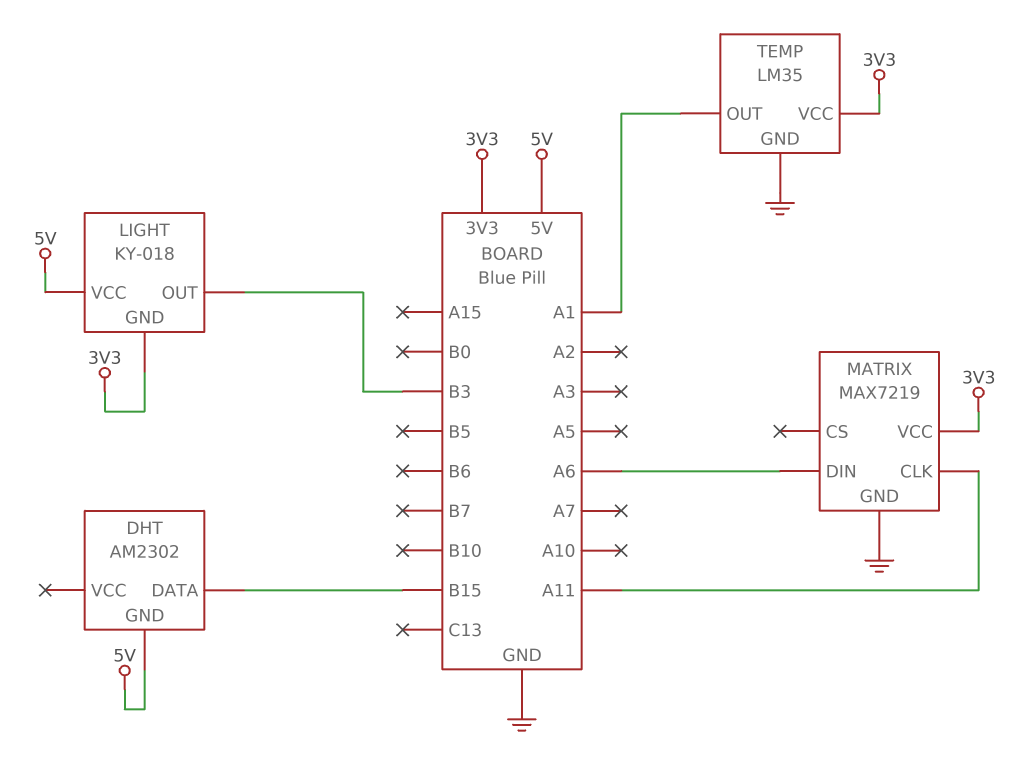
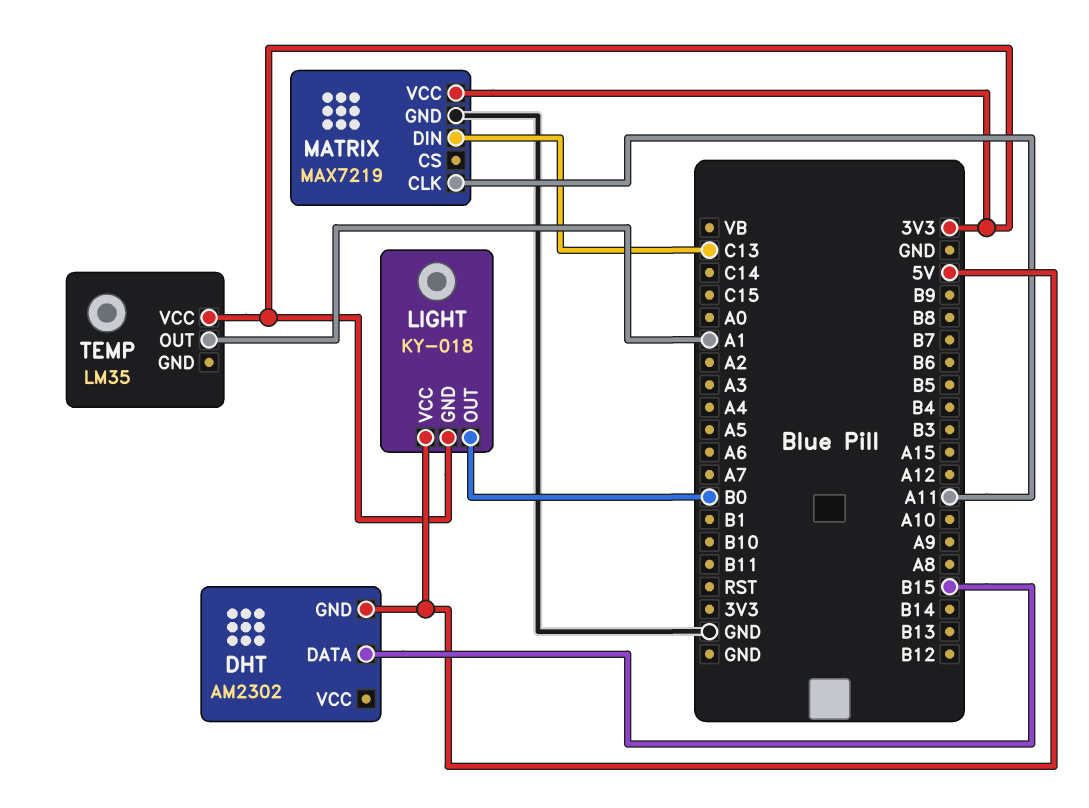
LIGHT pin OUT: B3 -> B0
MATRIX pin DIN: A6 -> C13
TEMP pin GND: GND -> none

